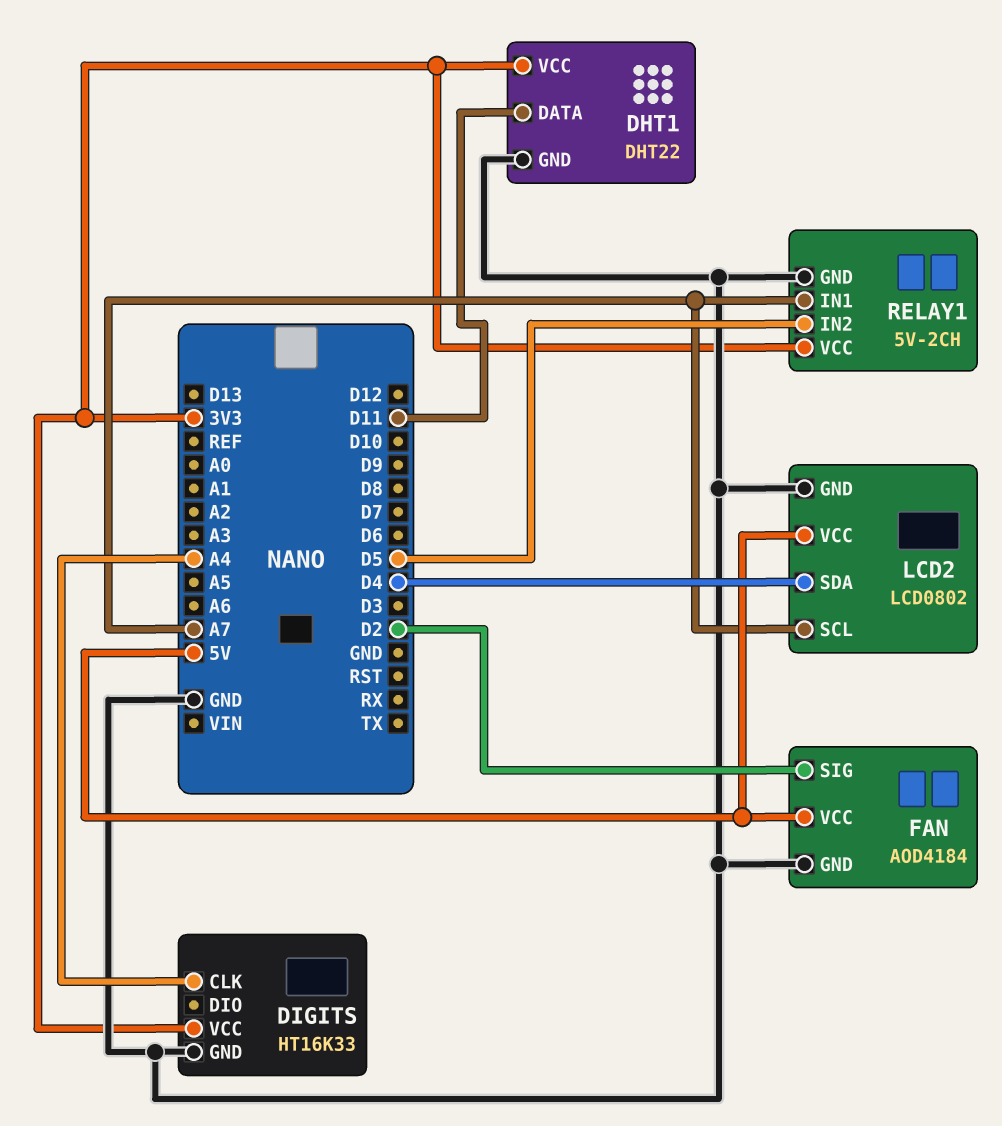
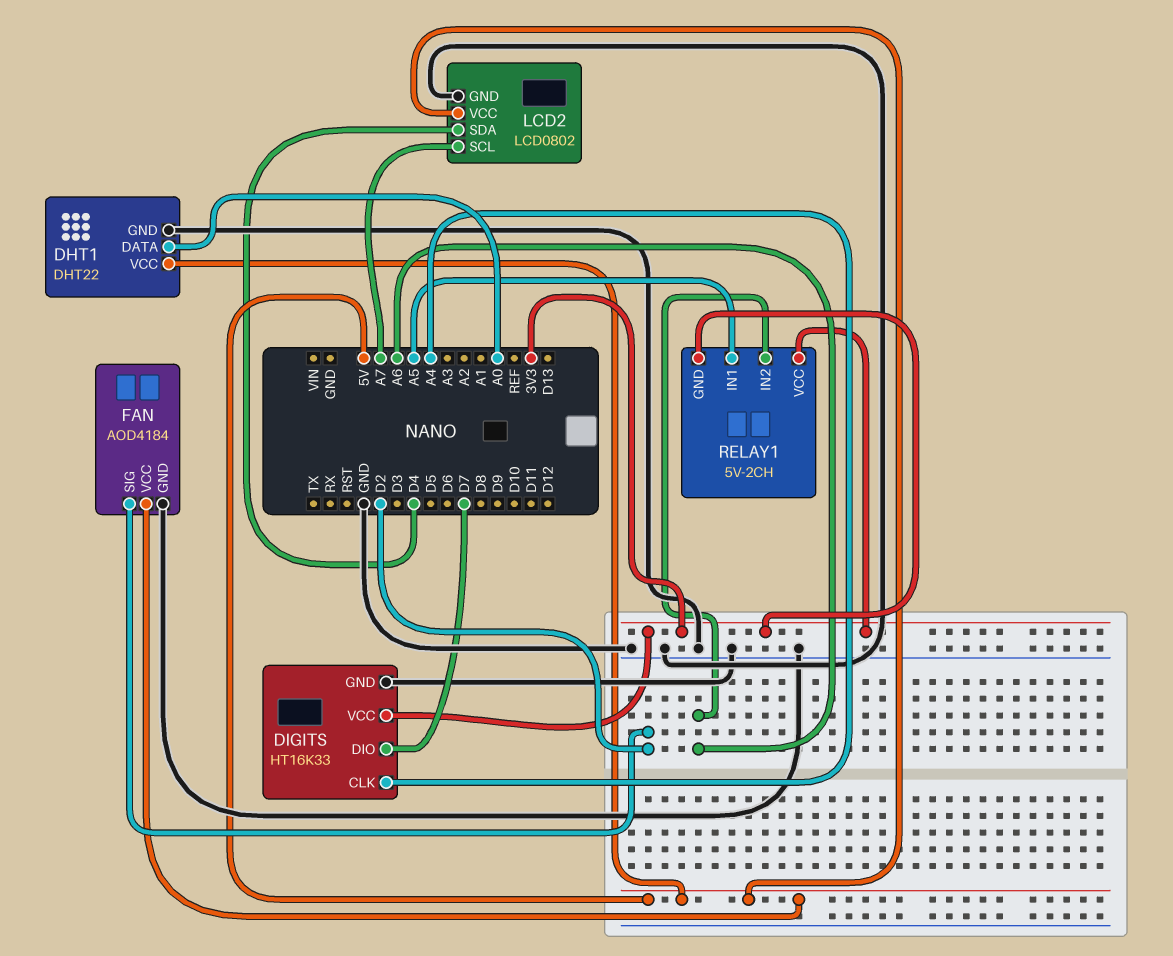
DHT1 pin DATA: D11 -> A0
DHT1 pin VCC: 3V3 -> 5V
DIGITS pin DIO: none -> D7
RELAY1 pin GND: GND -> 3V3
RELAY1 pin IN1: A7 -> A5
RELAY1 pin IN2: D5 -> A6

